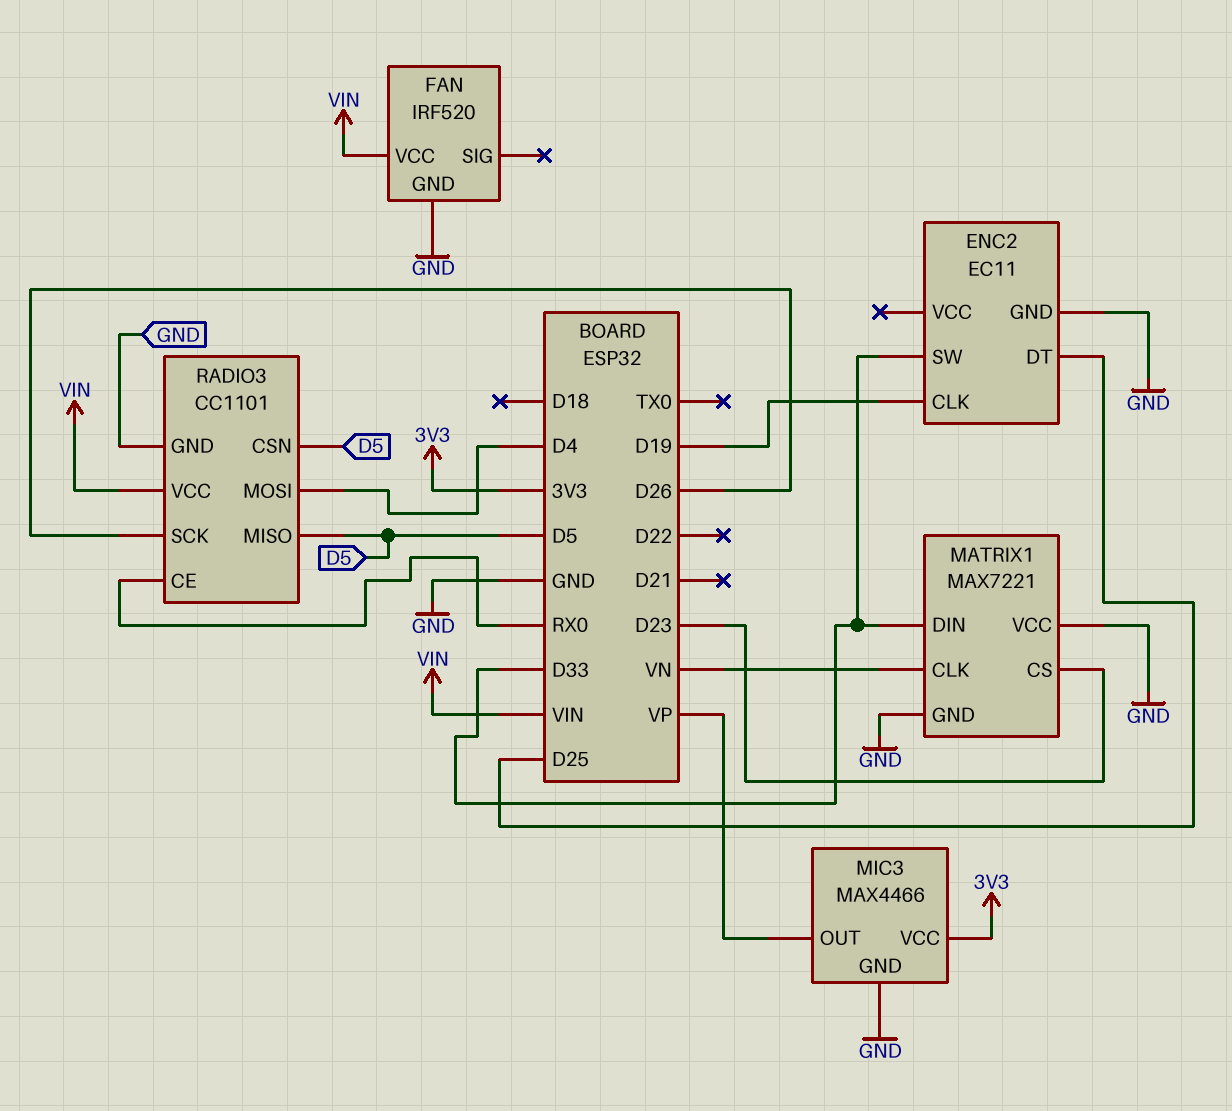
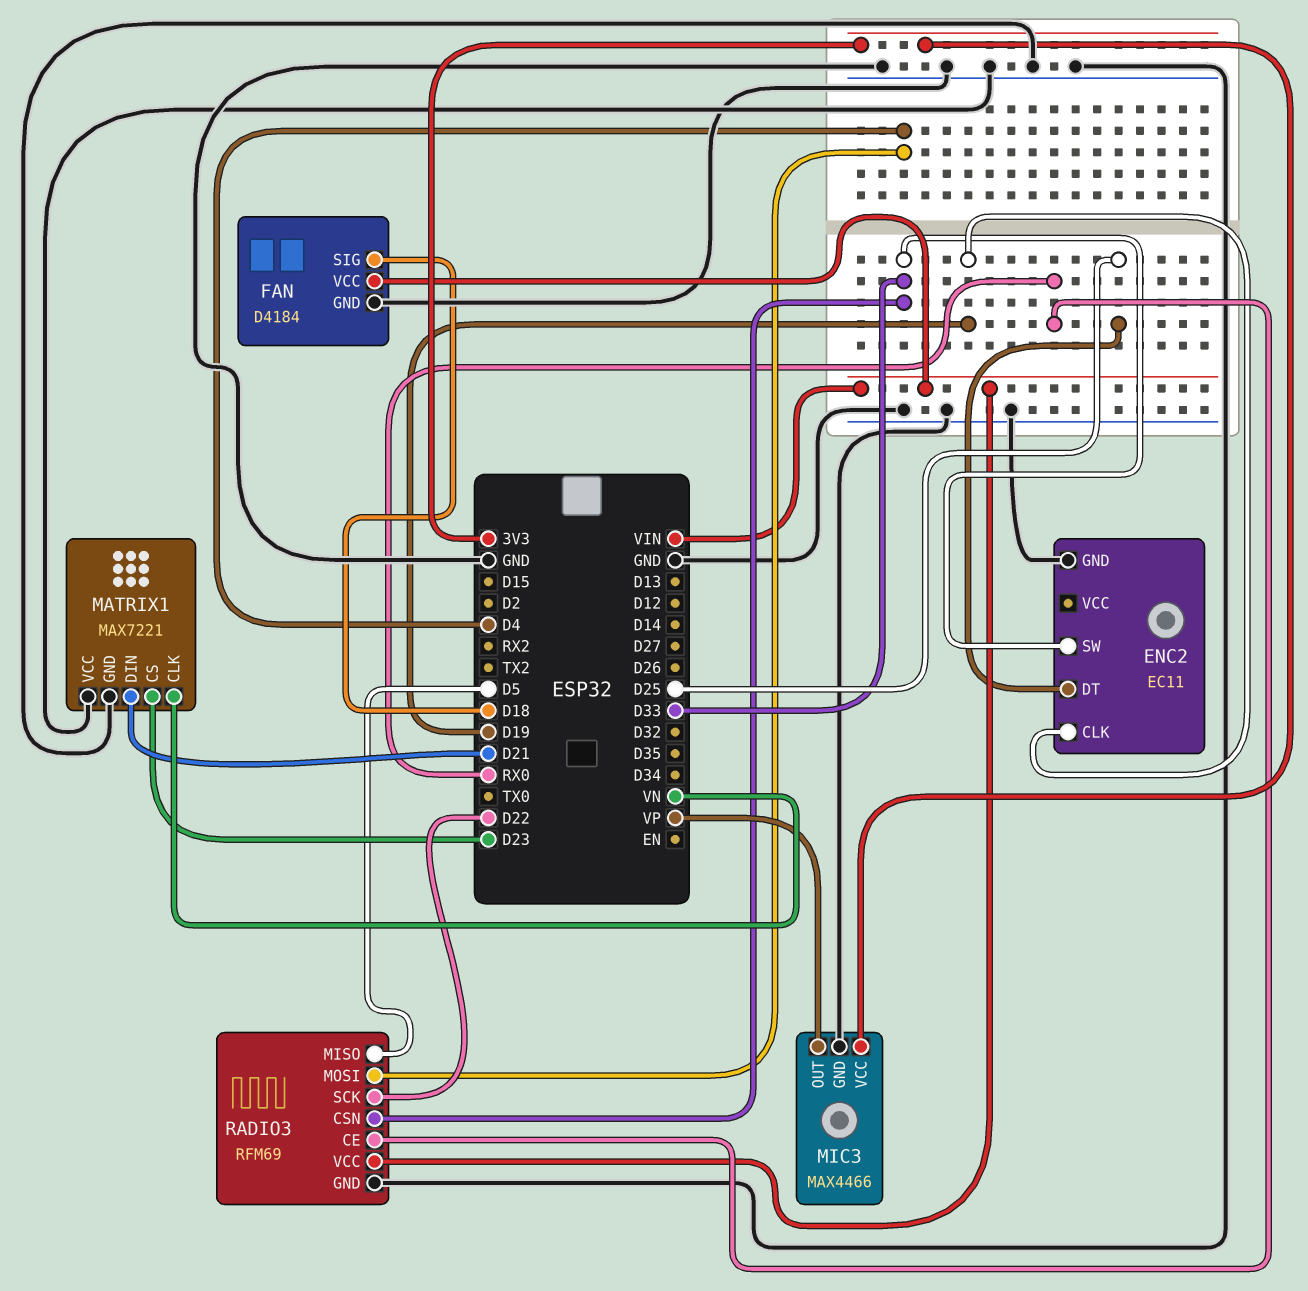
FAN: IRF520 -> D4184
FAN pin SIG: none -> D18
MATRIX1 pin DIN: D33 -> D21
RADIO3: CC1101 -> RFM69
RADIO3 pin CSN: D5 -> D33
RADIO3 pin SCK: D26 -> D22

